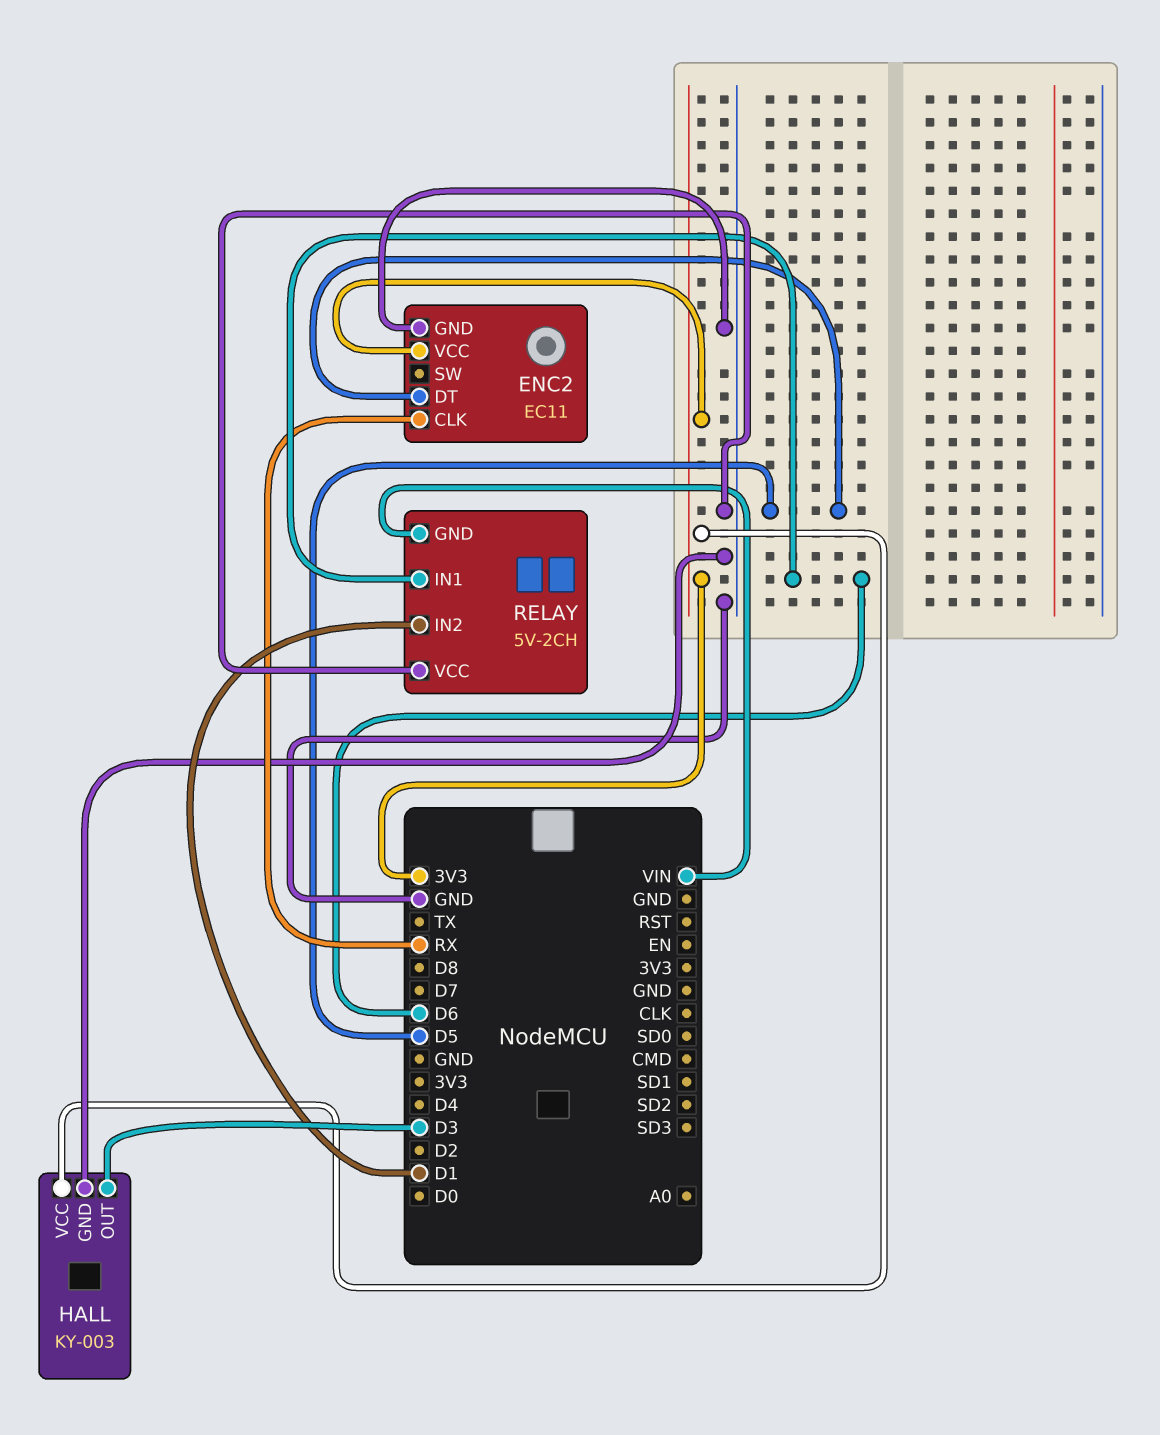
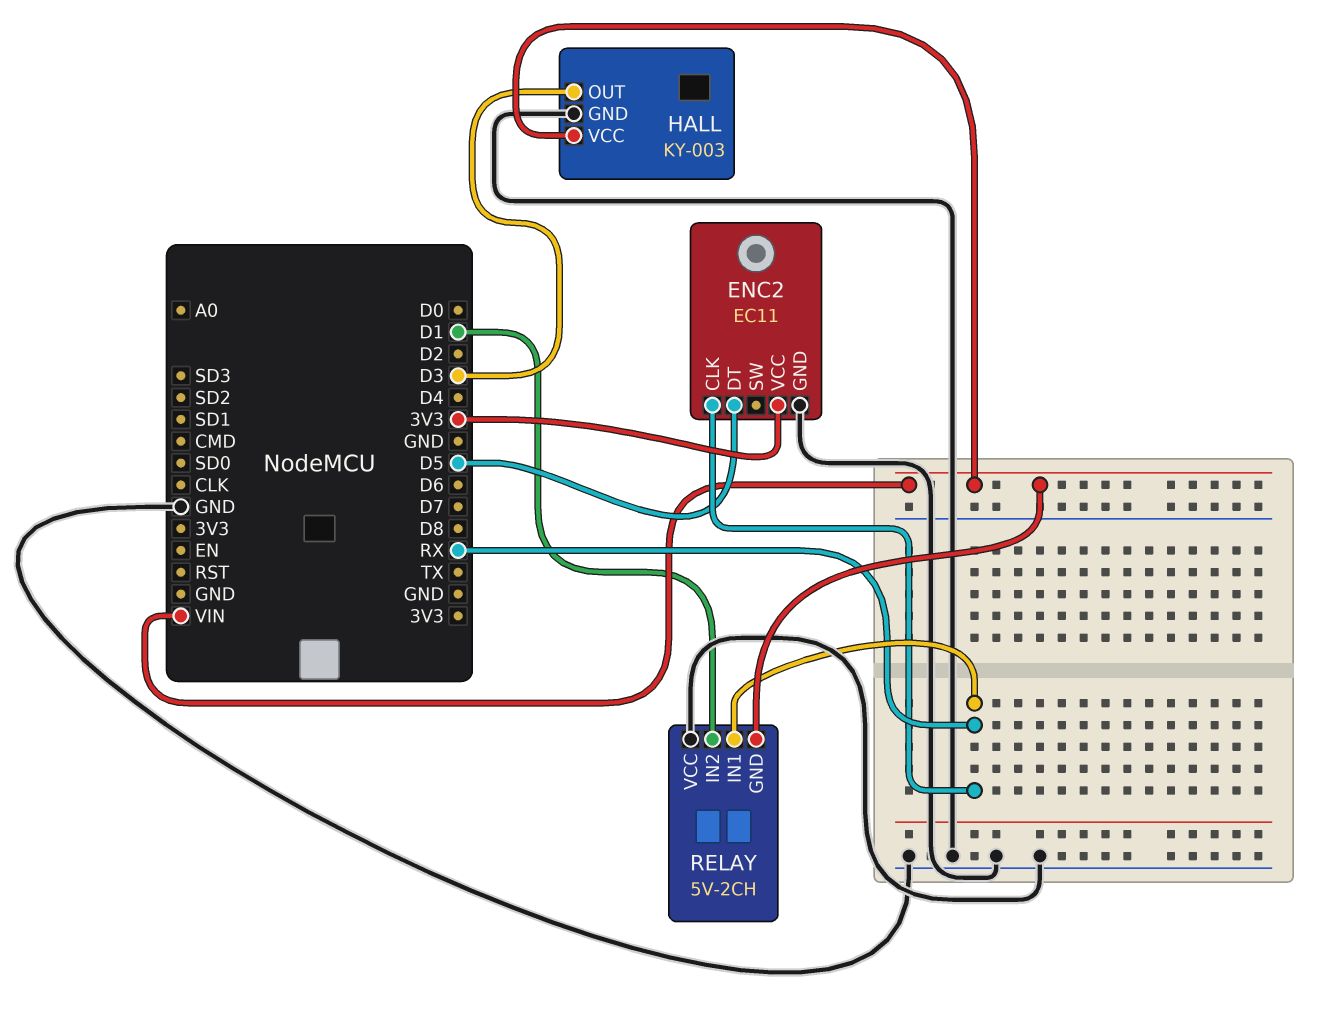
HALL pin VCC: 3V3 -> VIN
RELAY pin IN1: D6 -> RX

